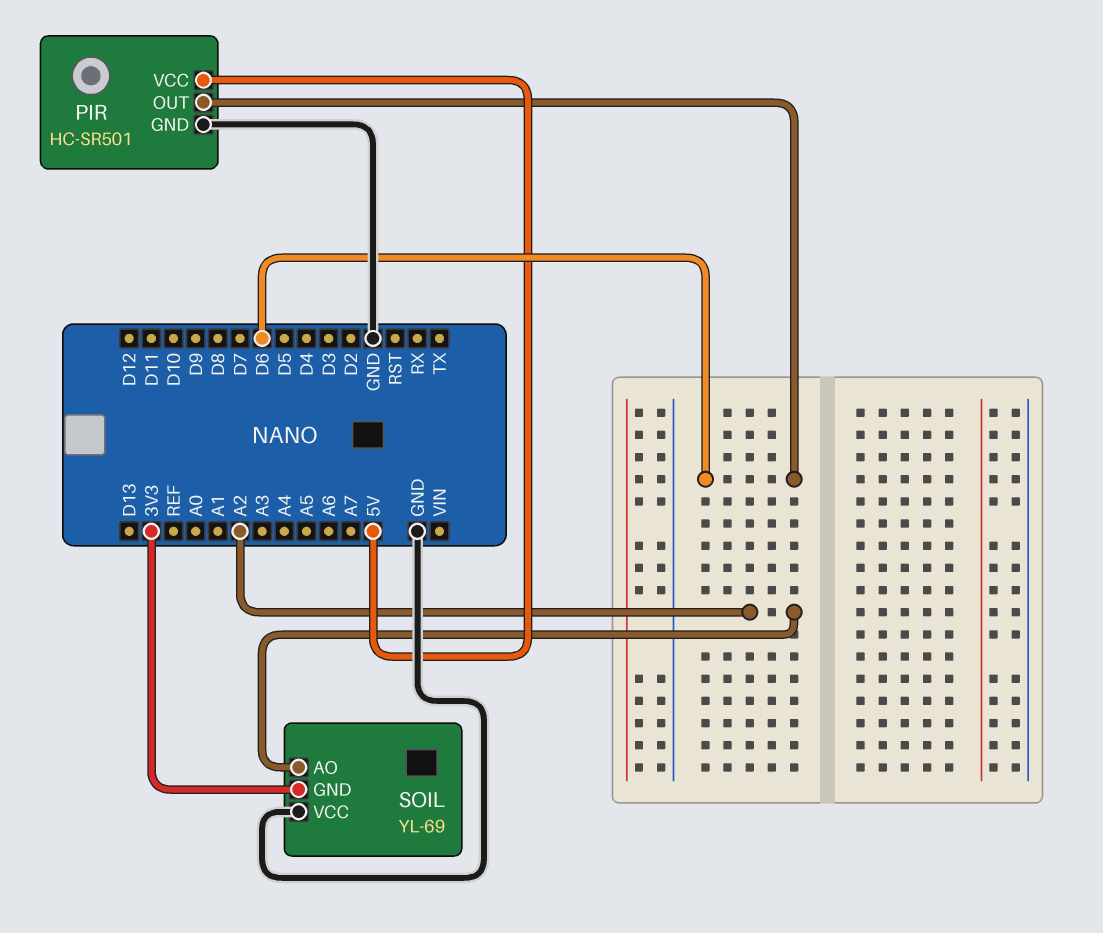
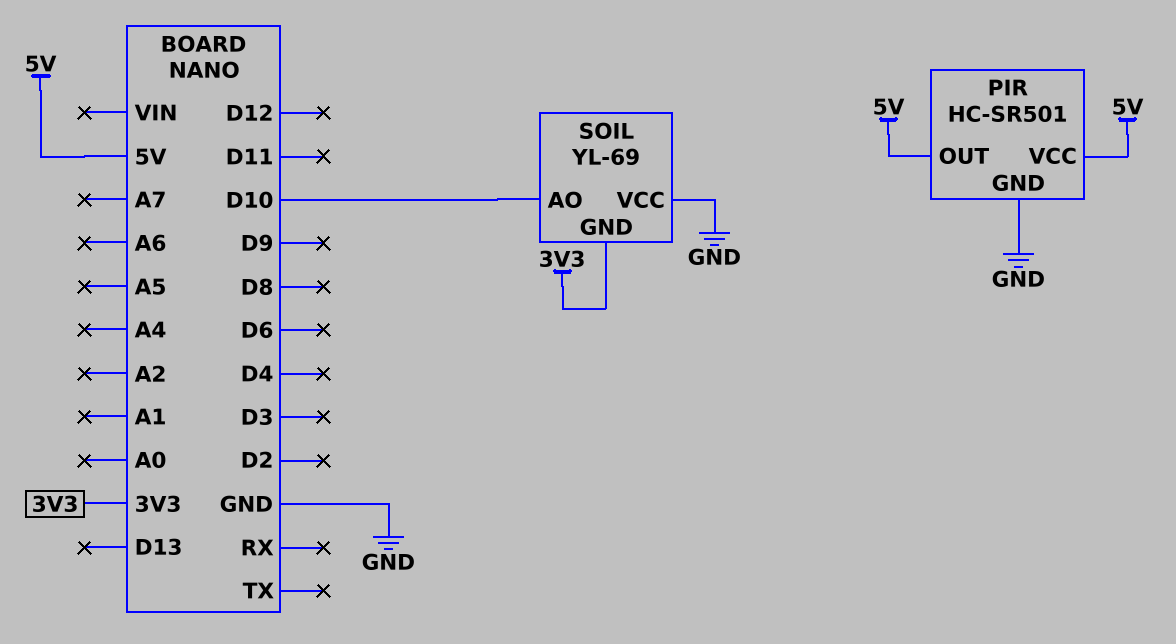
PIR pin OUT: D6 -> 5V
SOIL pin AO: A2 -> D10

